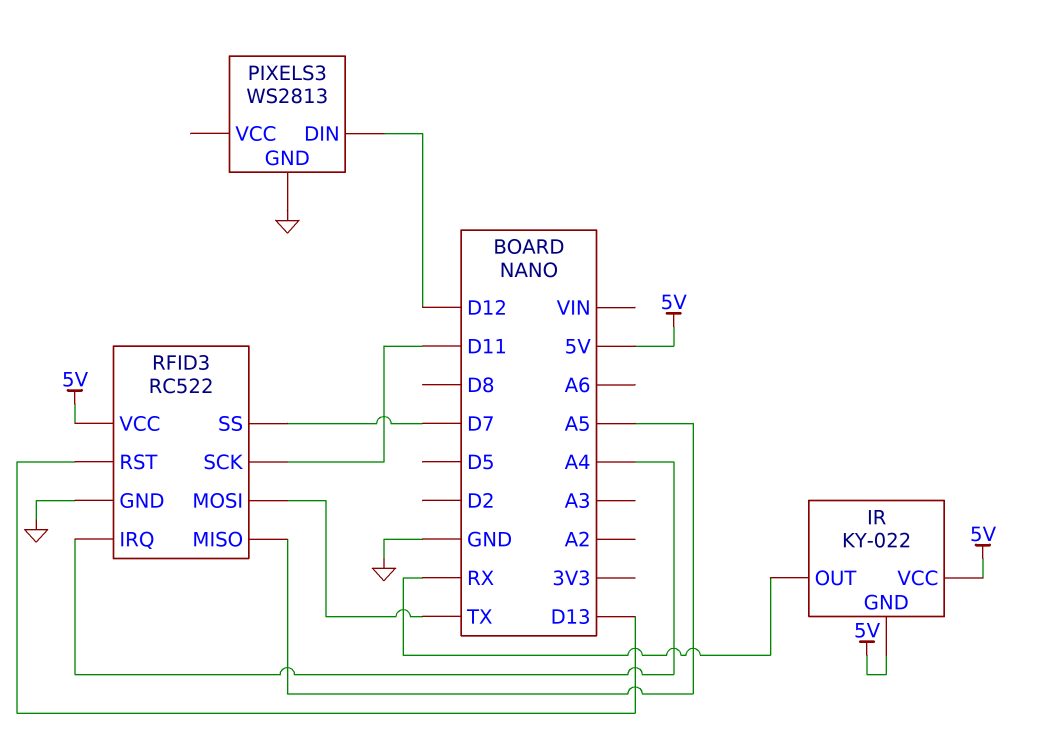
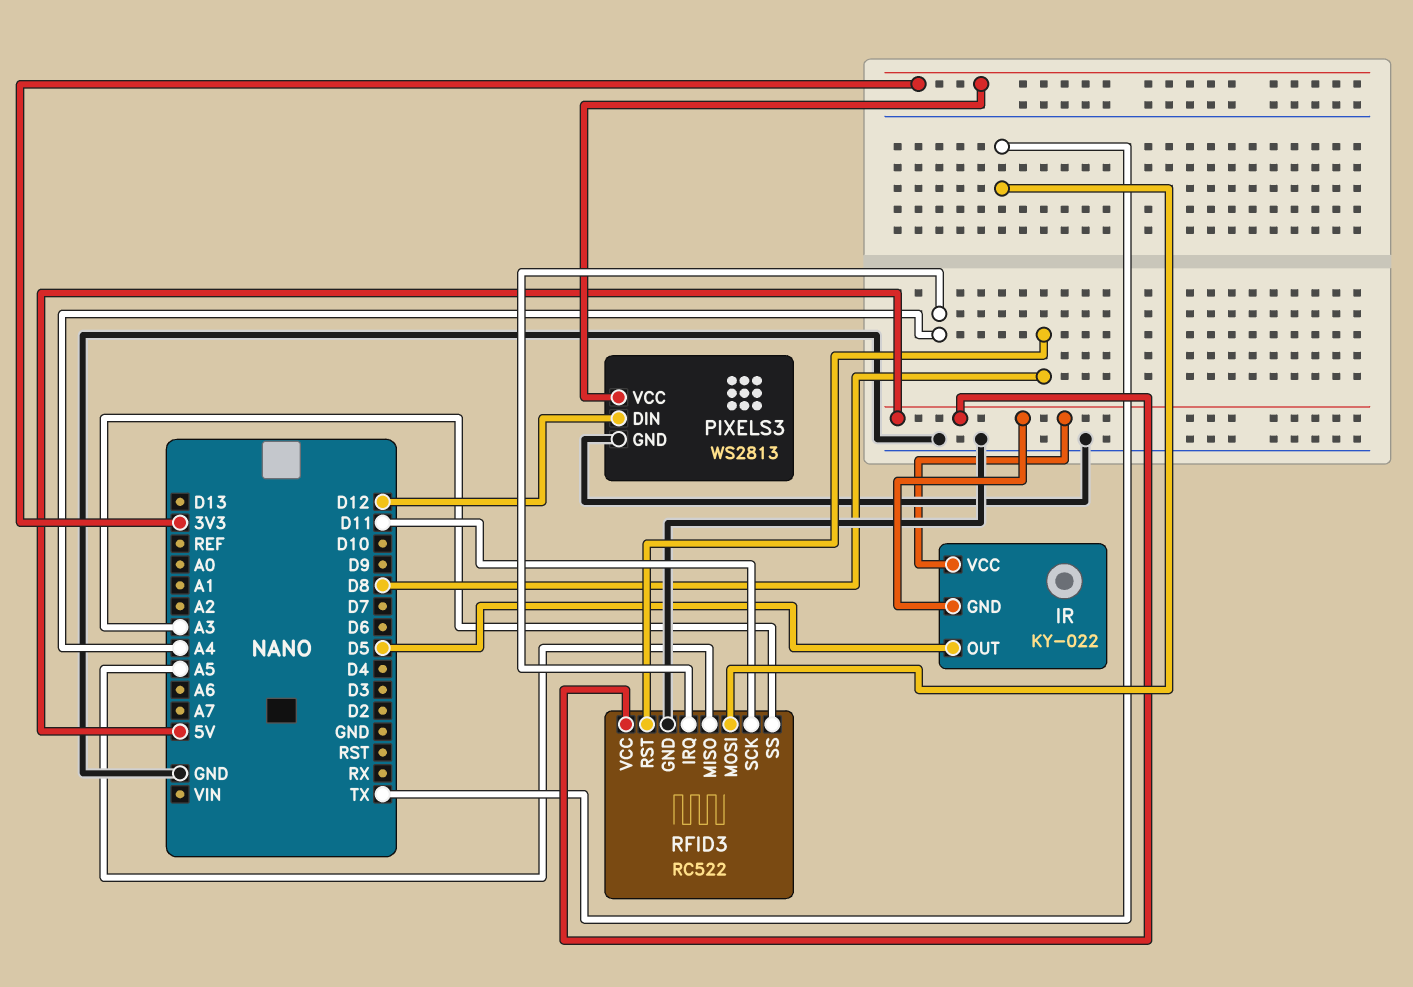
IR pin OUT: RX -> D5
PIXELS3 pin VCC: none -> 3V3
RFID3 pin RST: D13 -> D8
RFID3 pin SS: D7 -> A3

